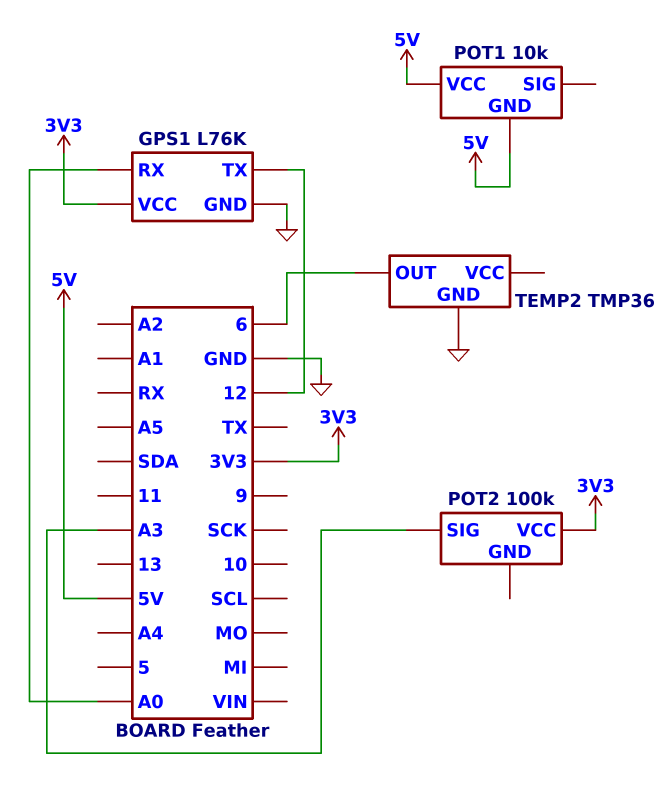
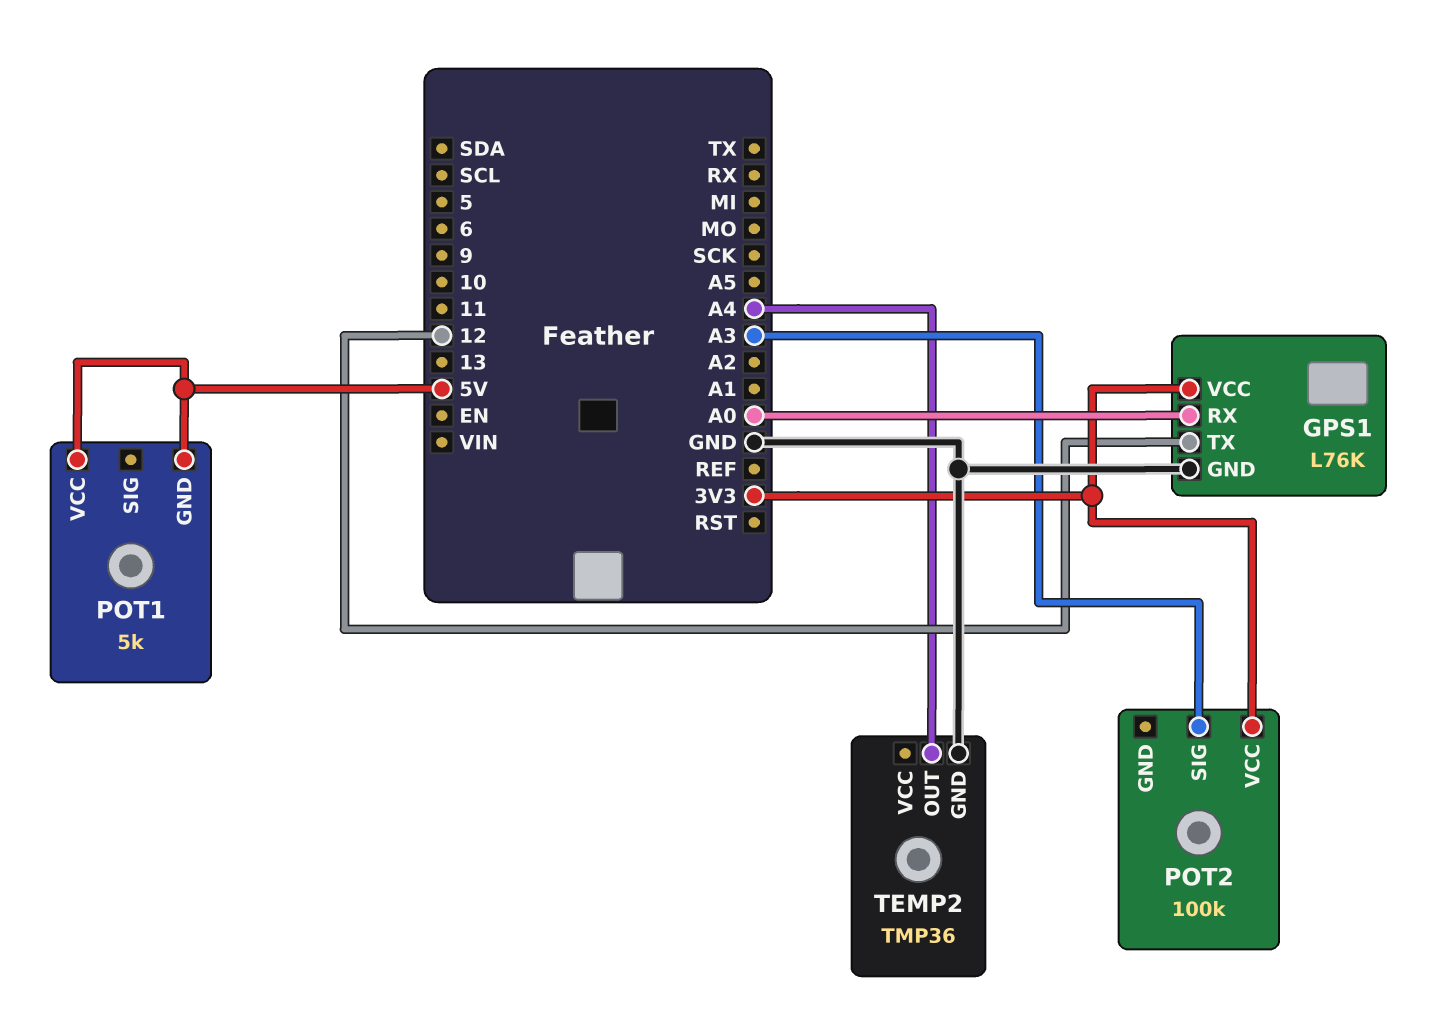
POT1: 10k -> 5k
TEMP2 pin OUT: 6 -> A4

